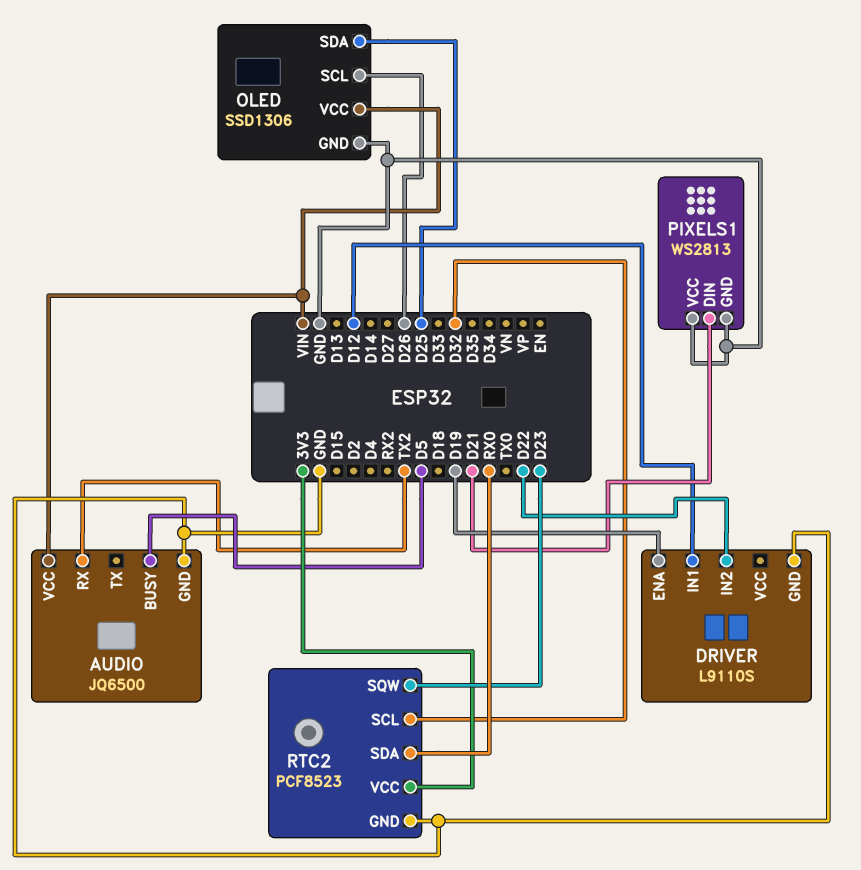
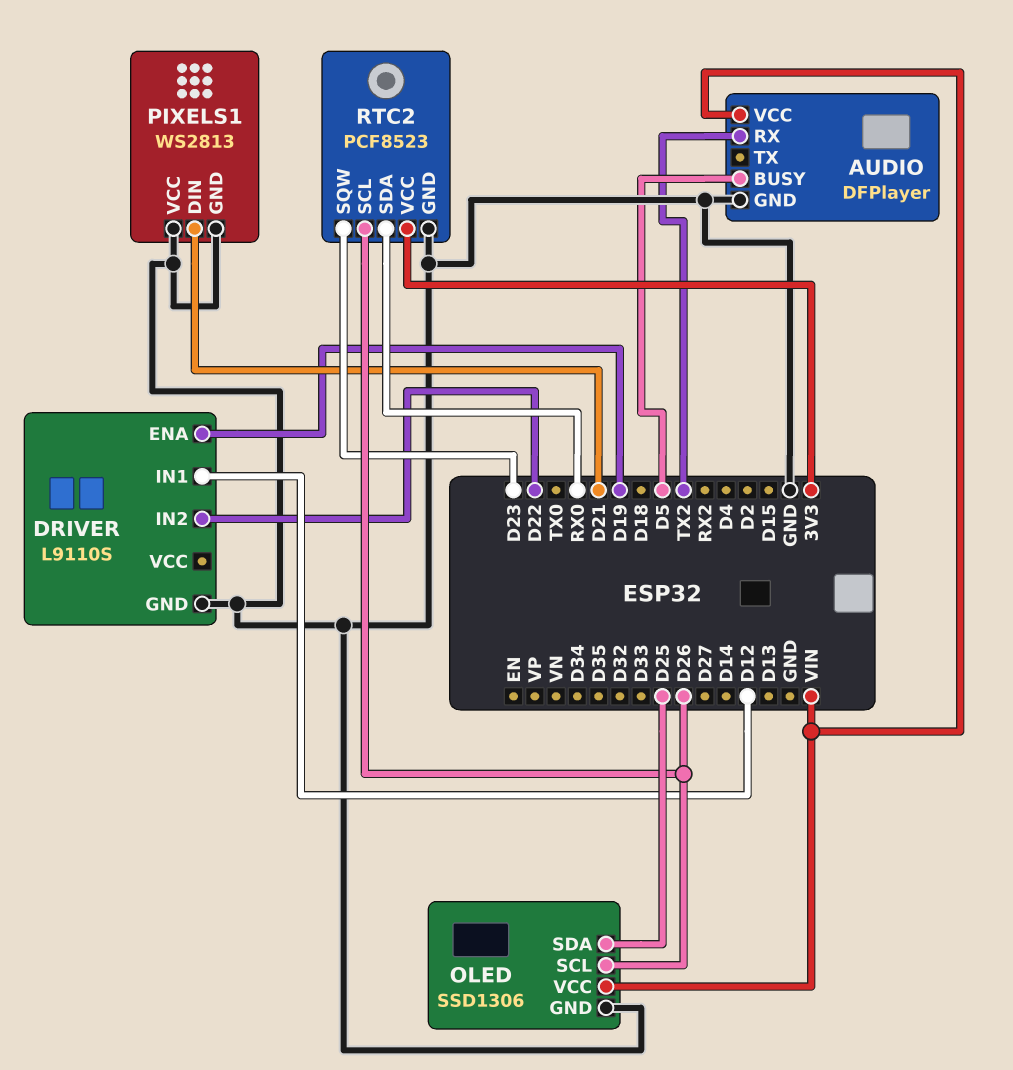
AUDIO: JQ6500 -> DFPlayer
RTC2 pin SCL: D32 -> D26

